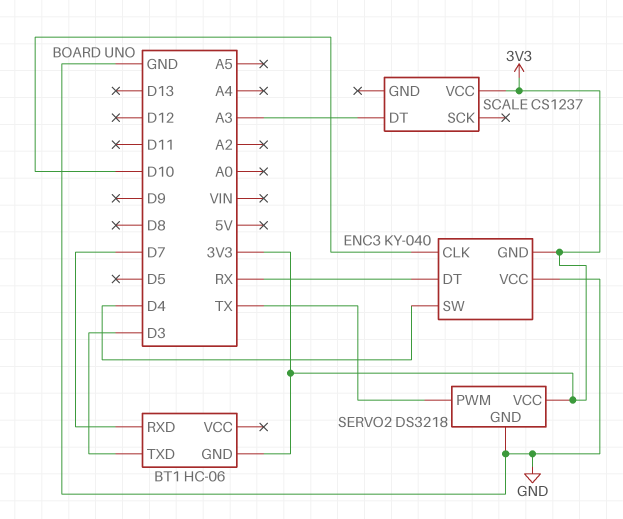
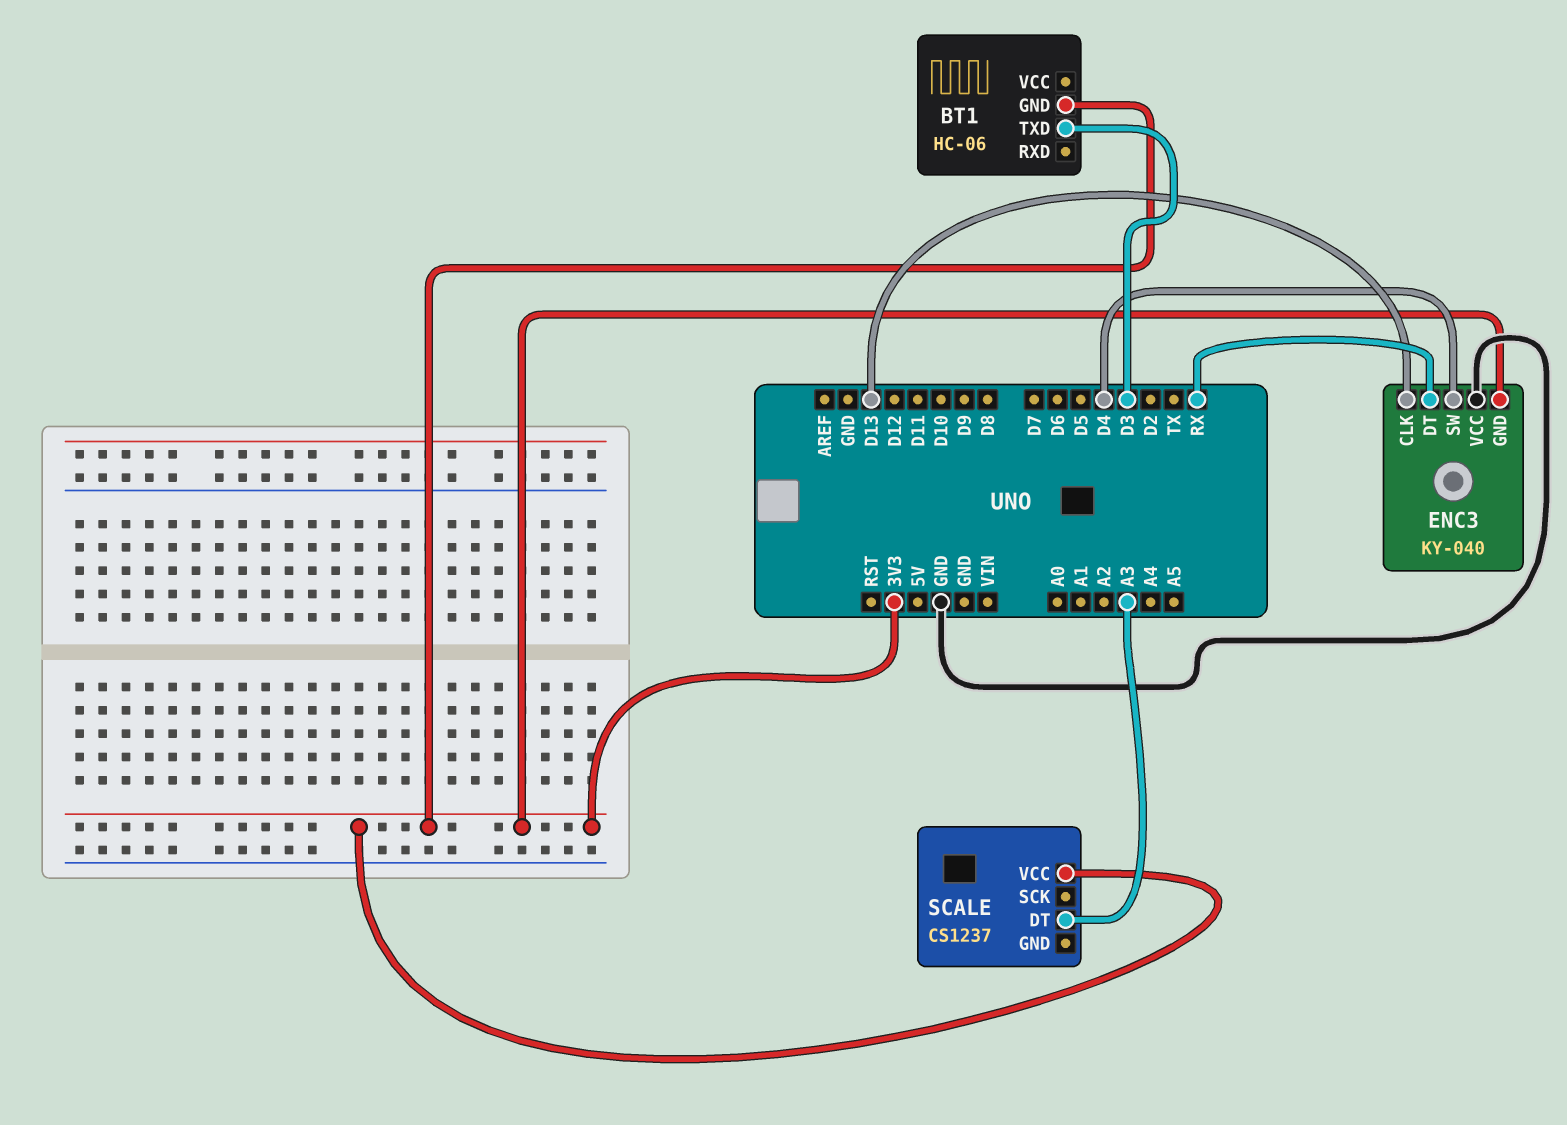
BT1 pin RXD: D7 -> none
ENC3 pin CLK: D10 -> D13
SERVO2: DS3218 -> none
SERVO2 pin GND: GND -> none
SERVO2 pin PWM: TX -> none
SERVO2 pin VCC: 3V3 -> none

